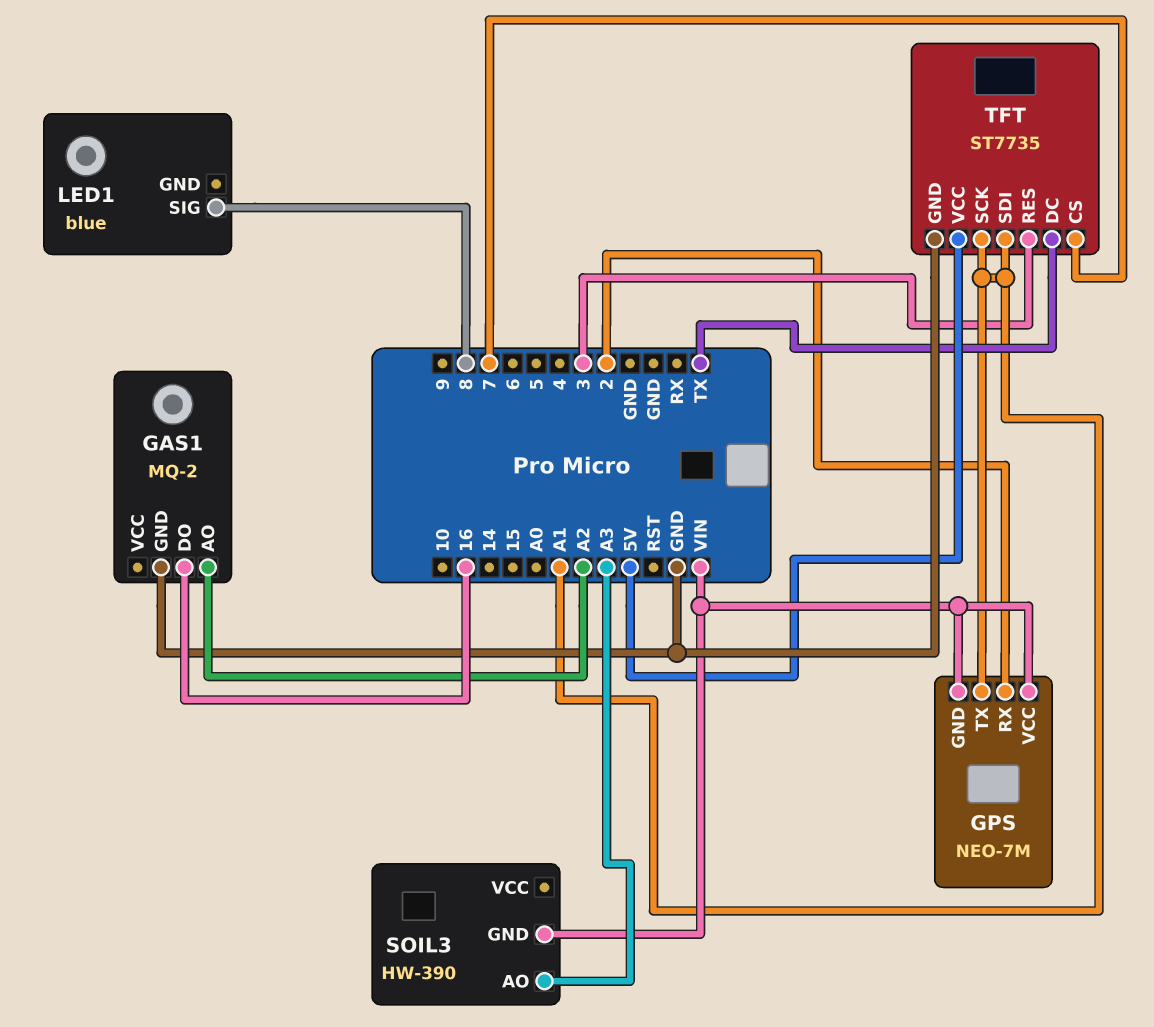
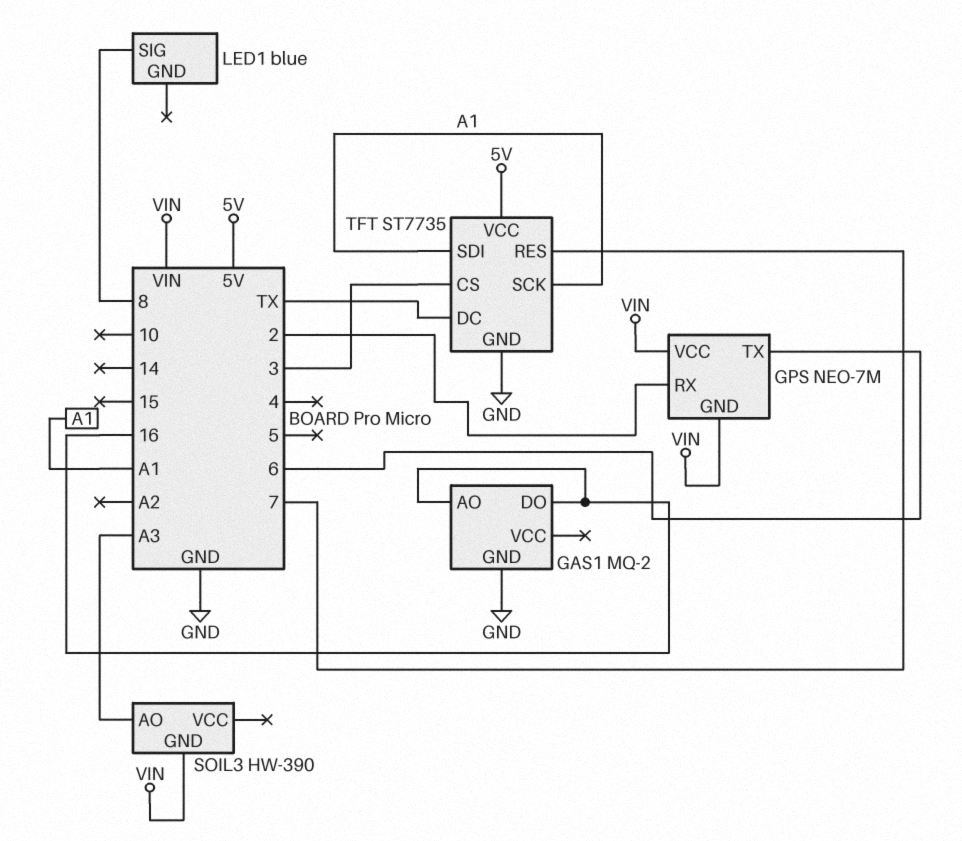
GAS1 pin AO: A2 -> 16
GPS pin TX: A1 -> 6
TFT pin CS: 7 -> 3
TFT pin RES: 3 -> 7

